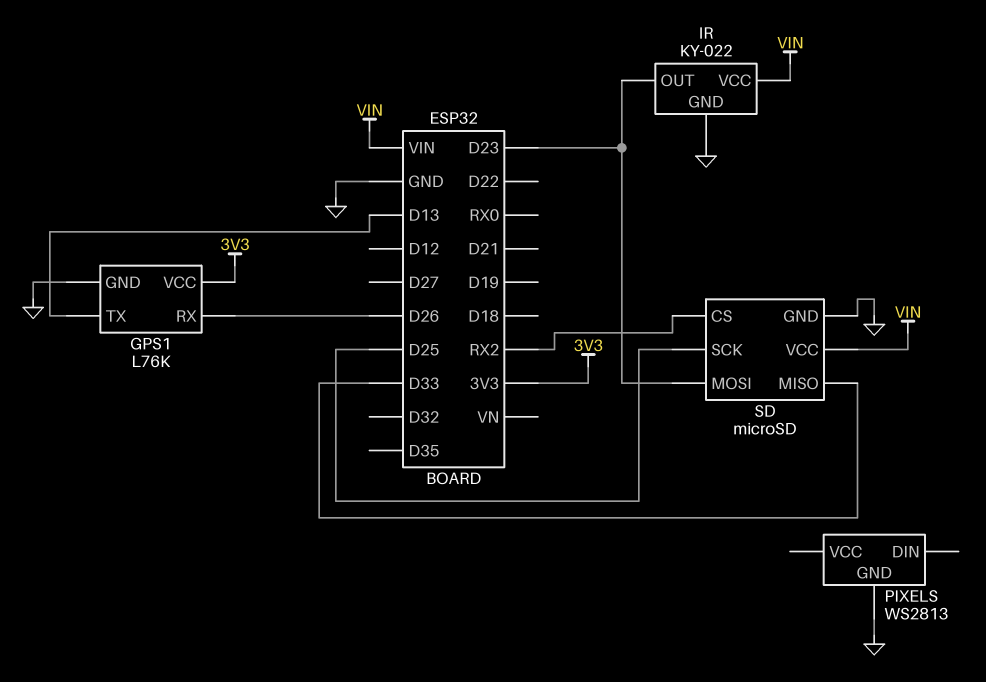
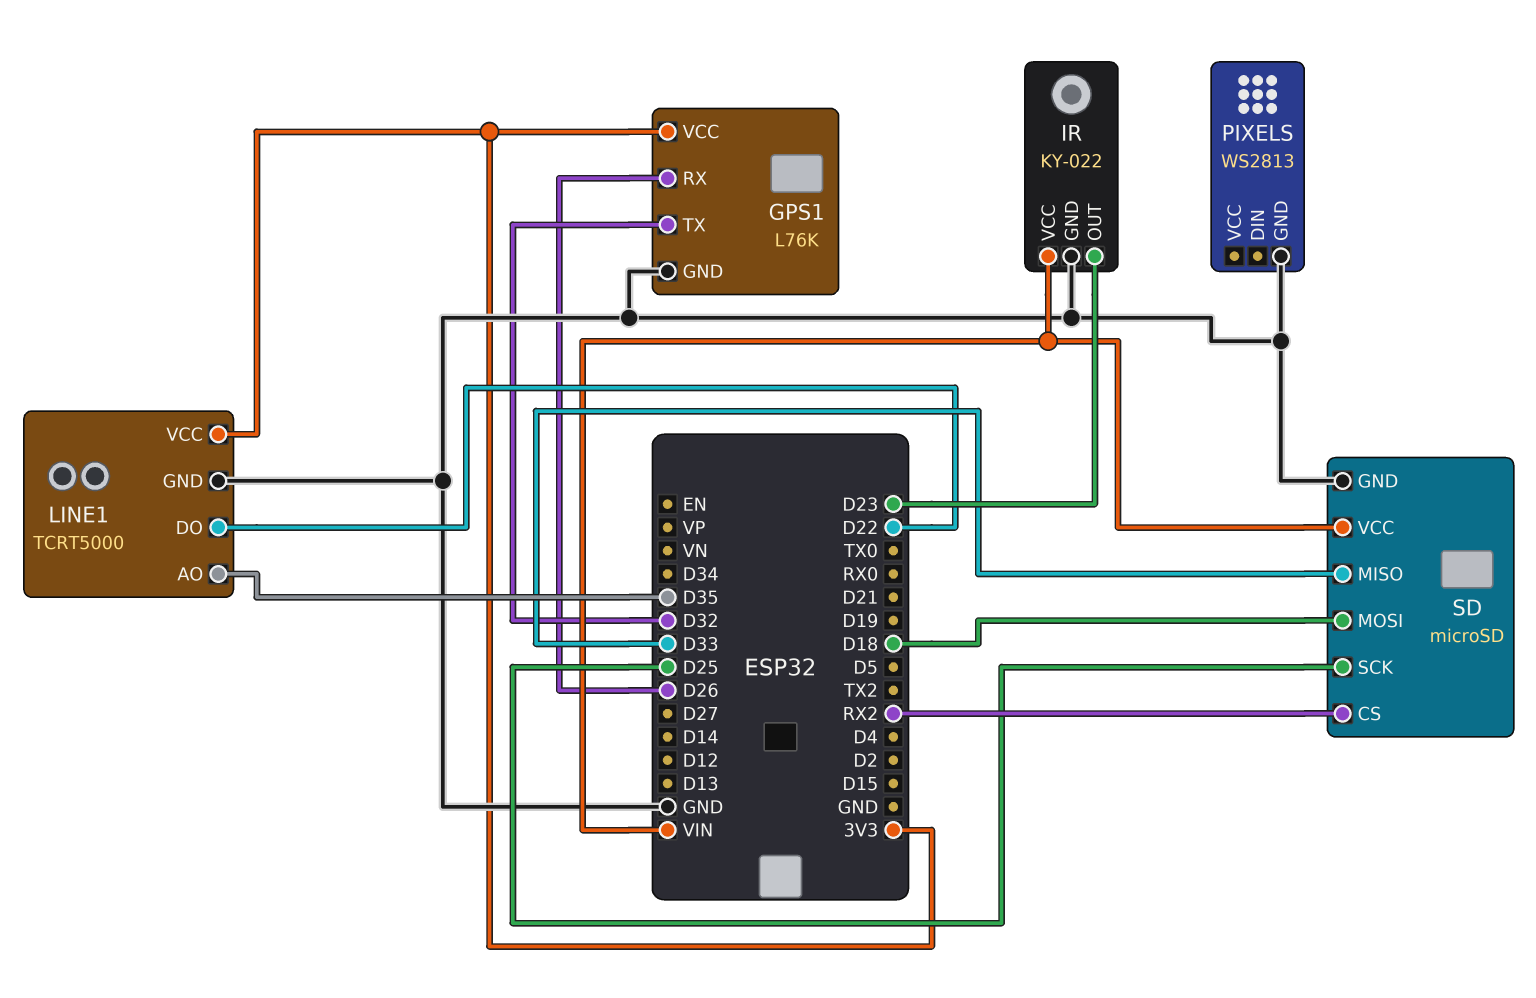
GPS1 pin TX: D13 -> D32
LINE1: none -> TCRT5000
LINE1 pin AO: none -> D35
LINE1 pin DO: none -> D22
LINE1 pin GND: none -> GND
LINE1 pin VCC: none -> 3V3
SD pin MOSI: D23 -> D18

